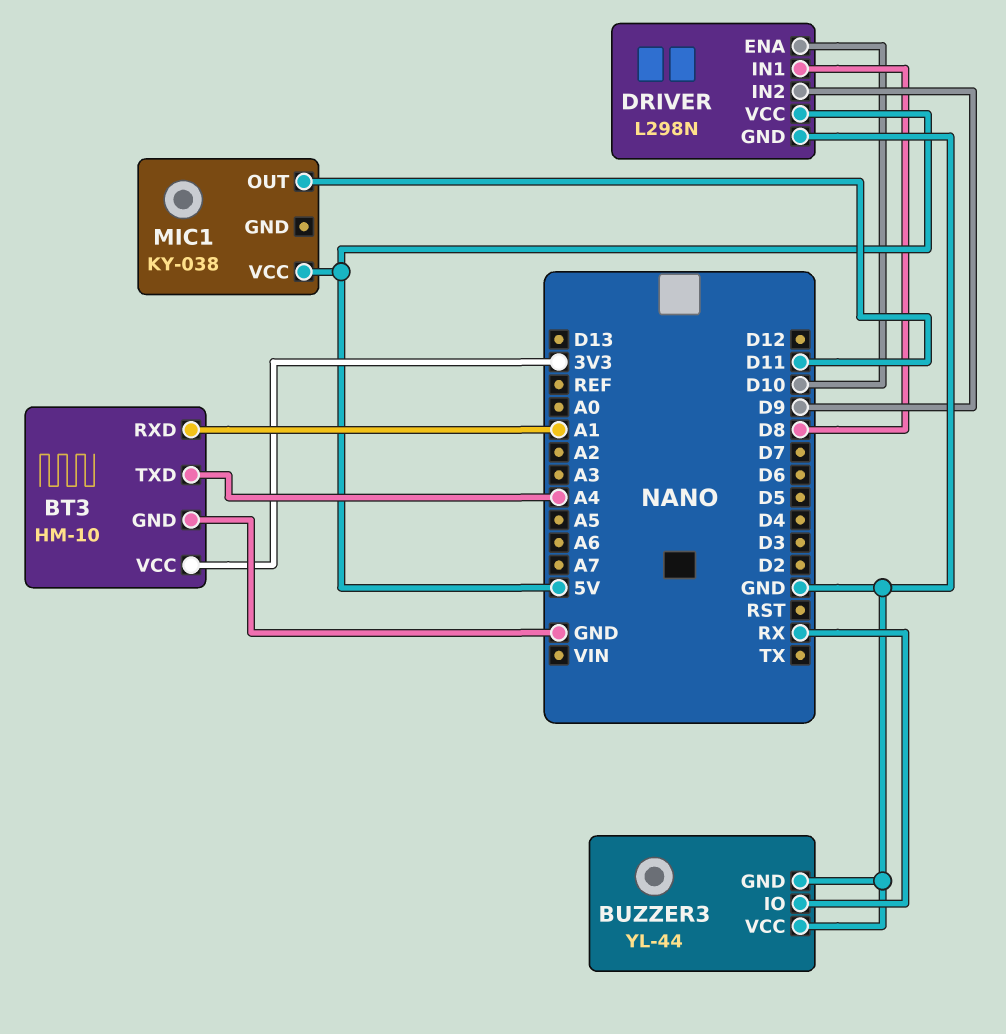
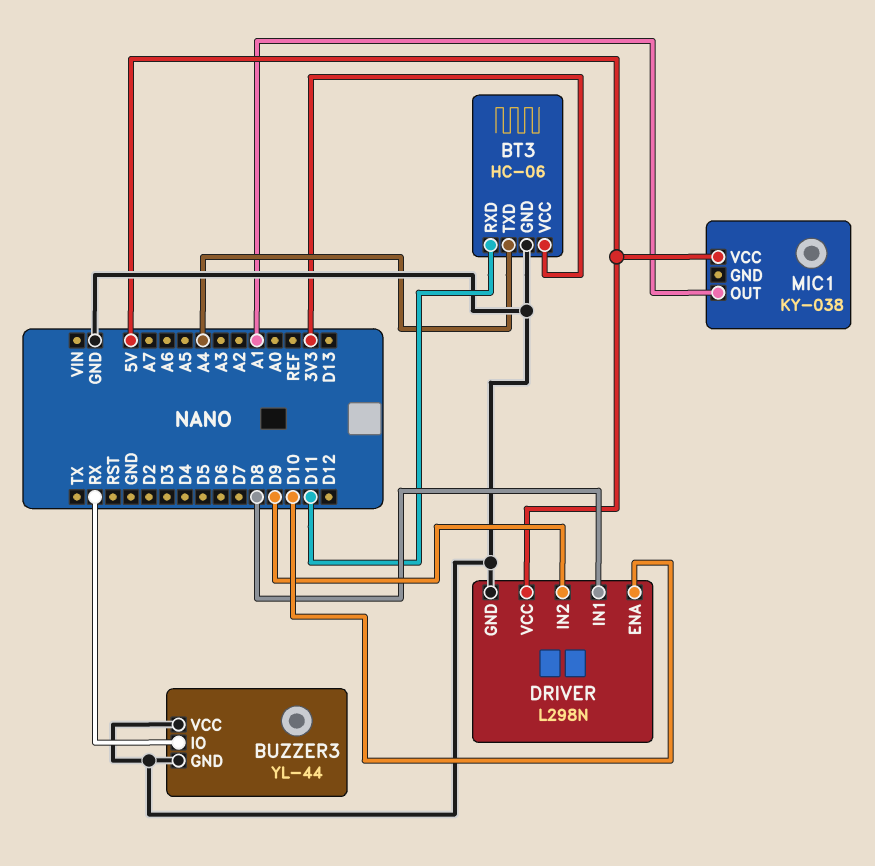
BT3: HM-10 -> HC-06
BT3 pin RXD: A1 -> D11
MIC1 pin OUT: D11 -> A1

